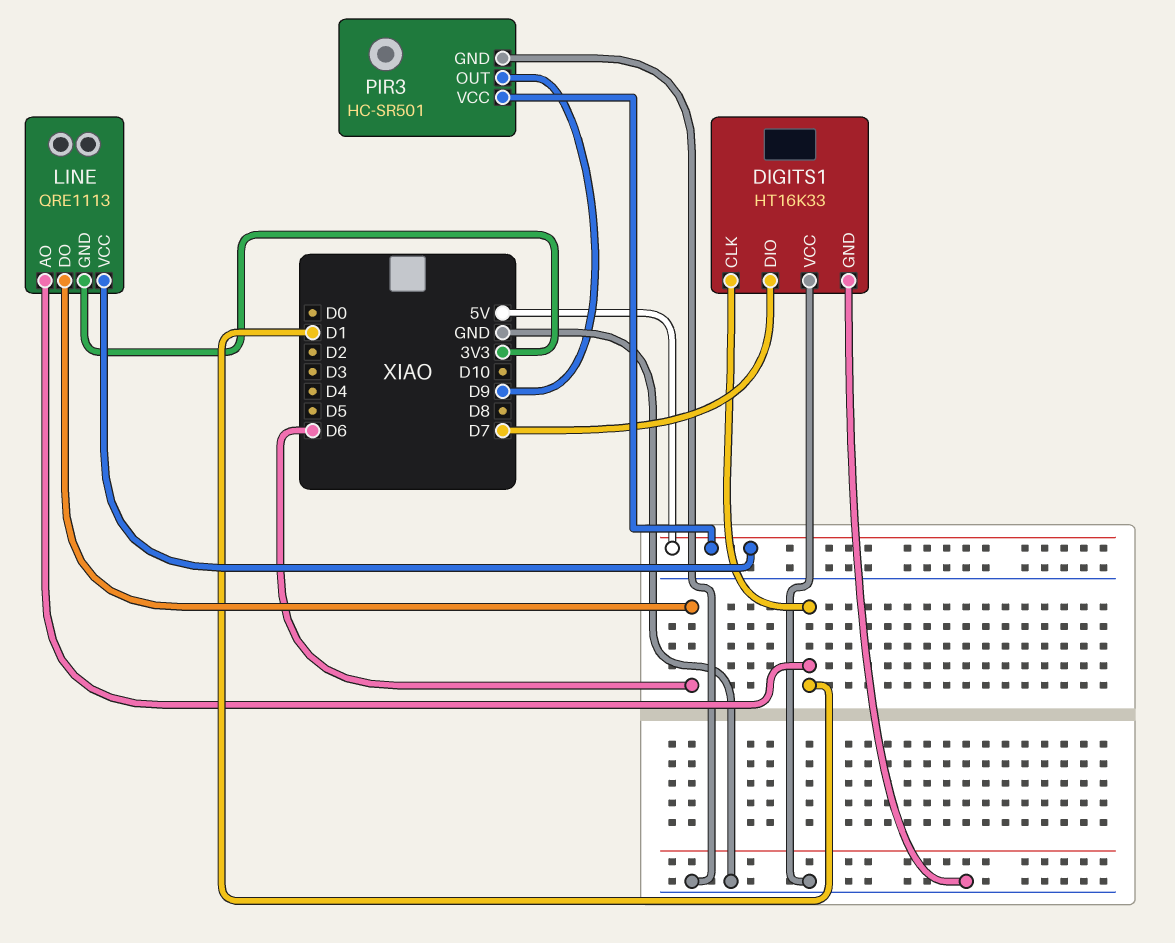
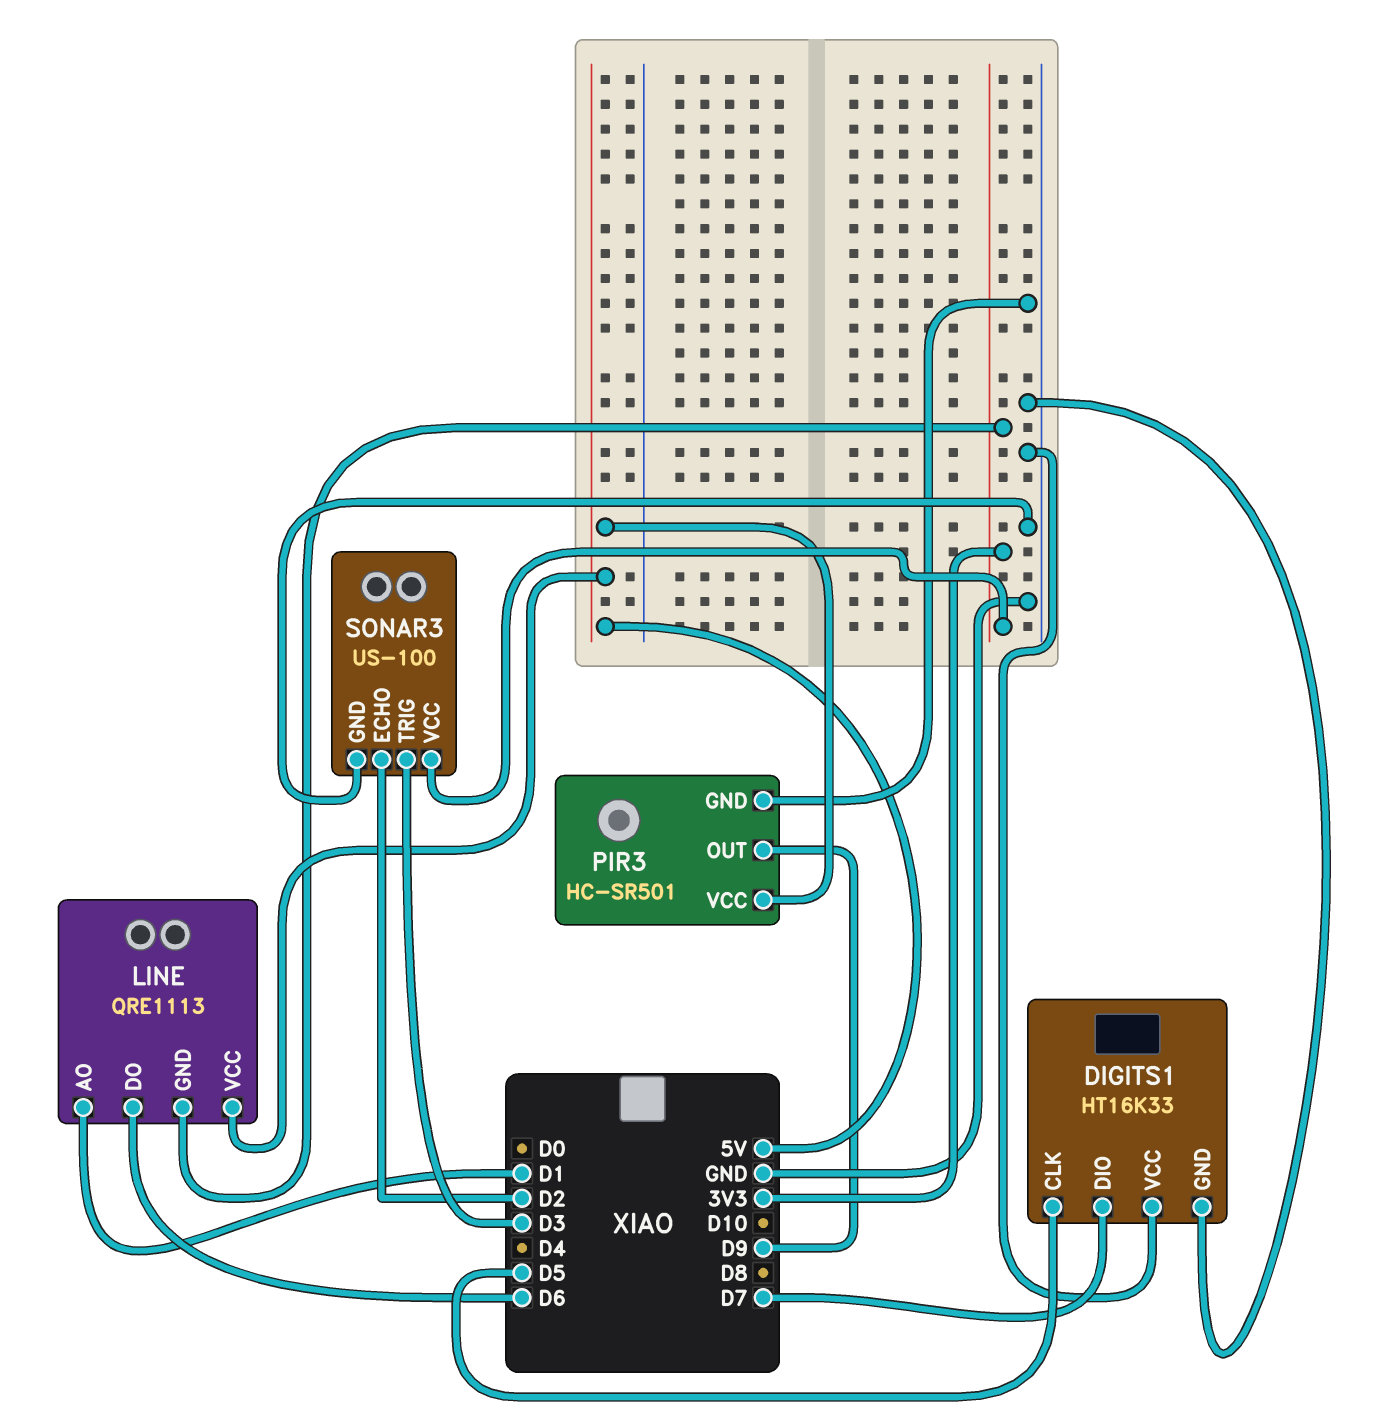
DIGITS1 pin CLK: D1 -> D5
SONAR3: none -> US-100
SONAR3 pin ECHO: none -> D2
SONAR3 pin GND: none -> GND
SONAR3 pin TRIG: none -> D3
SONAR3 pin VCC: none -> 3V3

